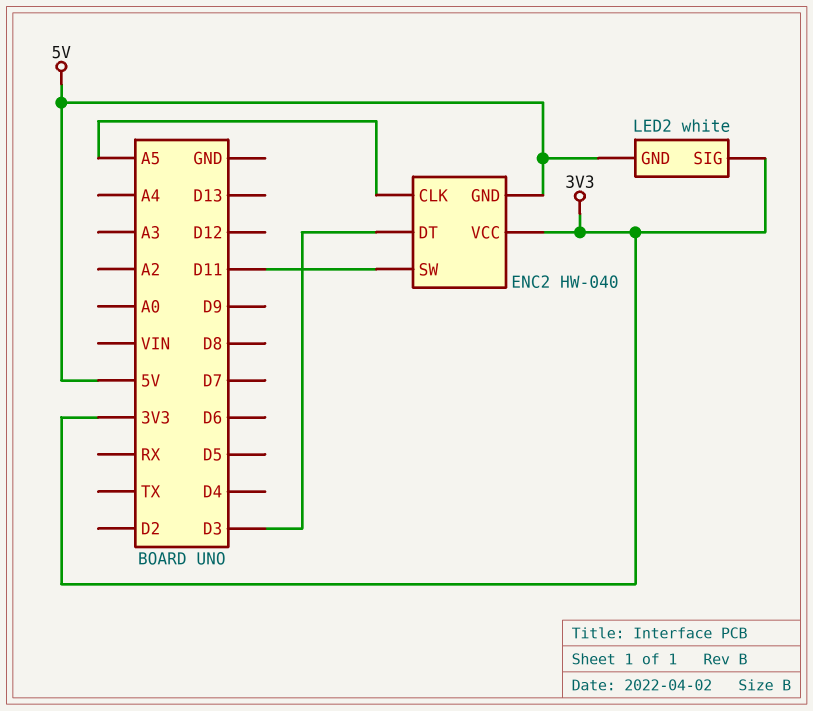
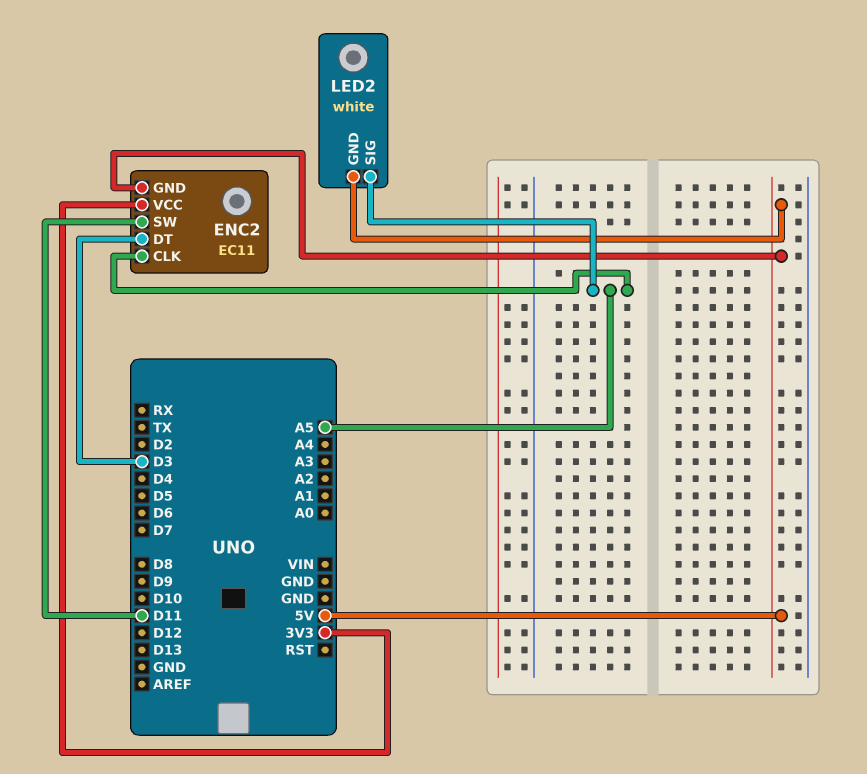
ENC2: HW-040 -> EC11
LED2 pin SIG: 3V3 -> A5

